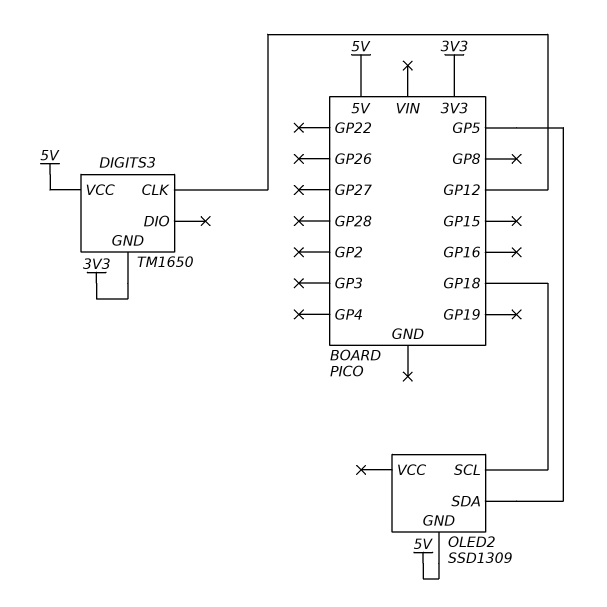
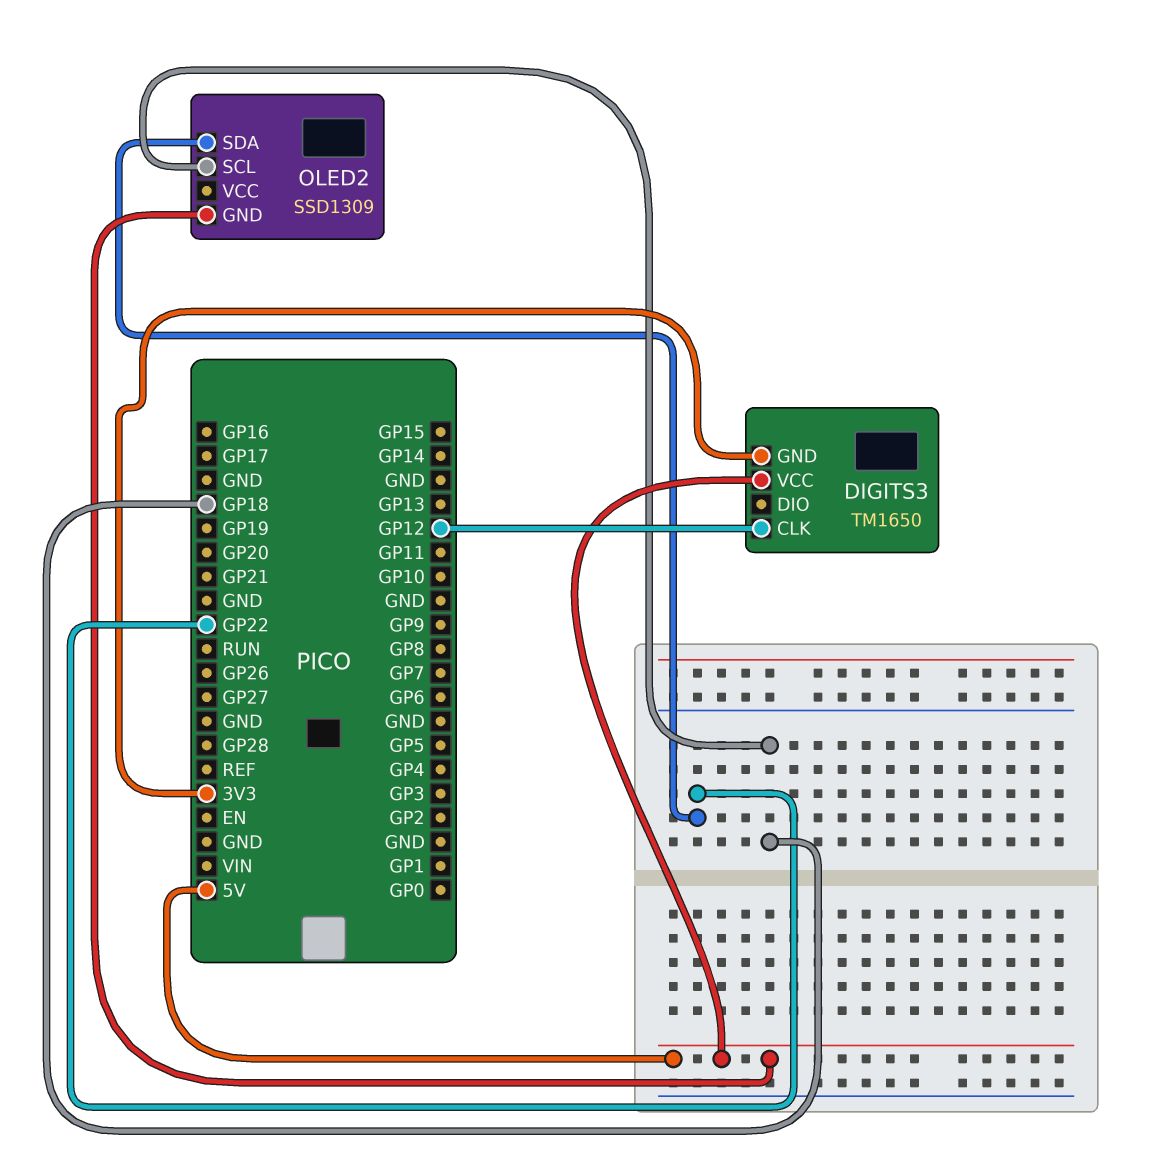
OLED2 pin SDA: GP5 -> GP22

